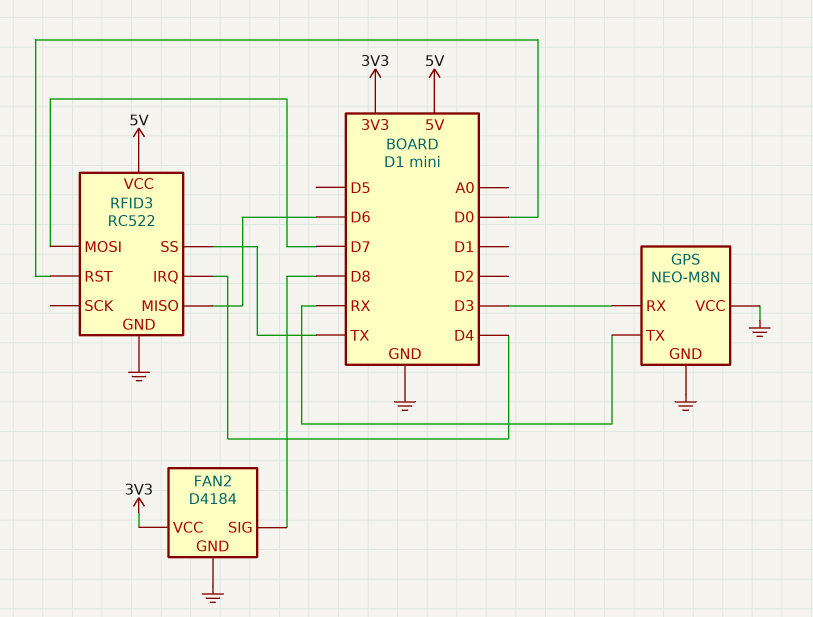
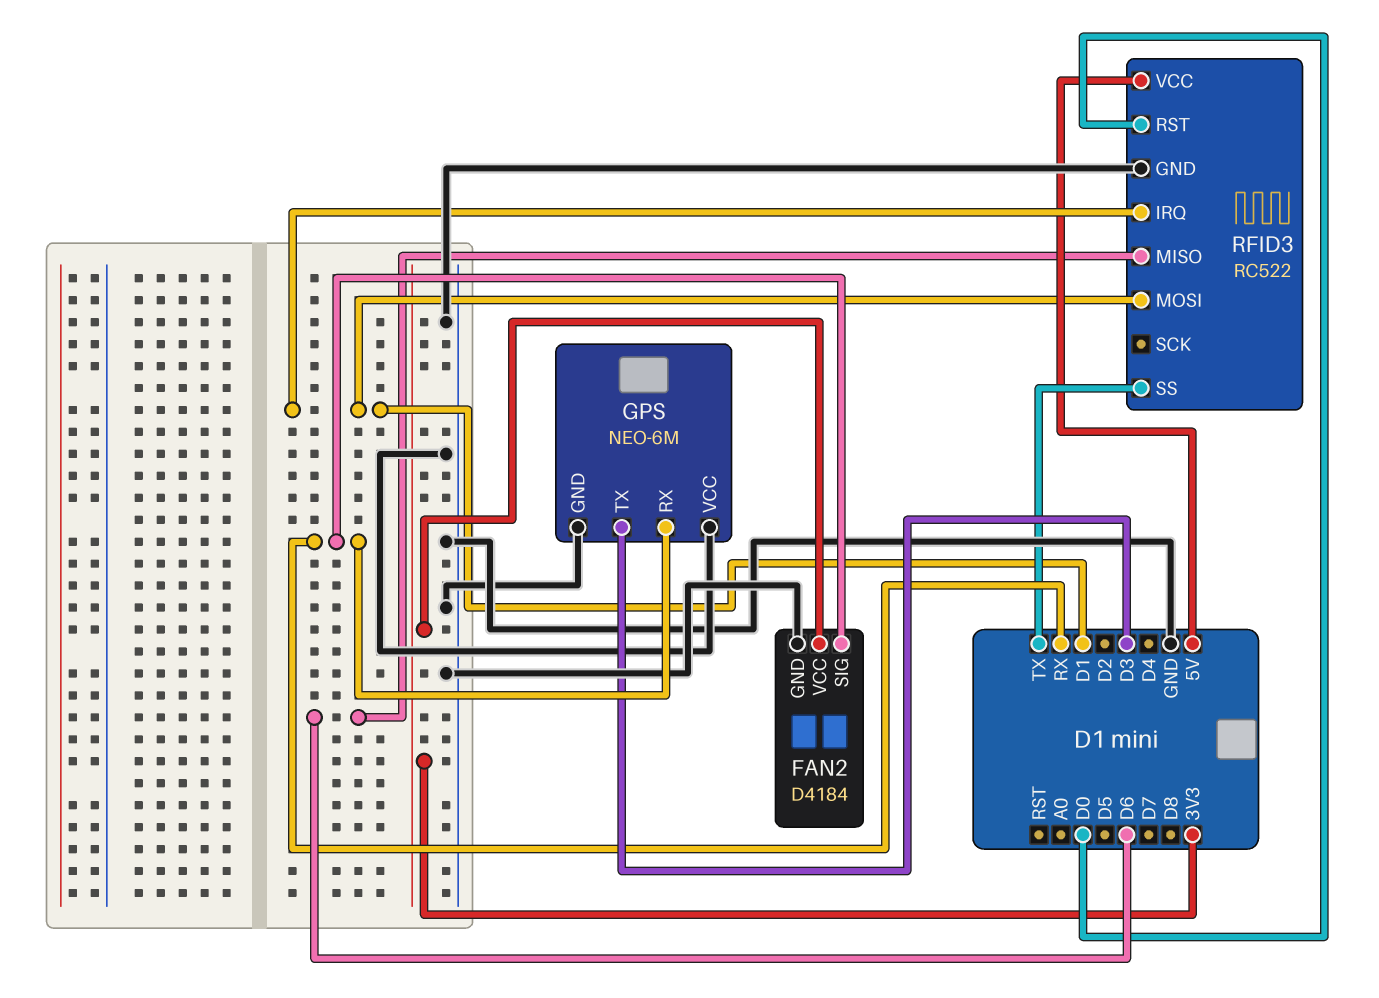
FAN2 pin SIG: D8 -> RX
GPS: NEO-M8N -> NEO-6M
GPS pin RX: D3 -> RX
GPS pin TX: RX -> D3
RFID3 pin IRQ: D4 -> D1
RFID3 pin MOSI: D7 -> D1

